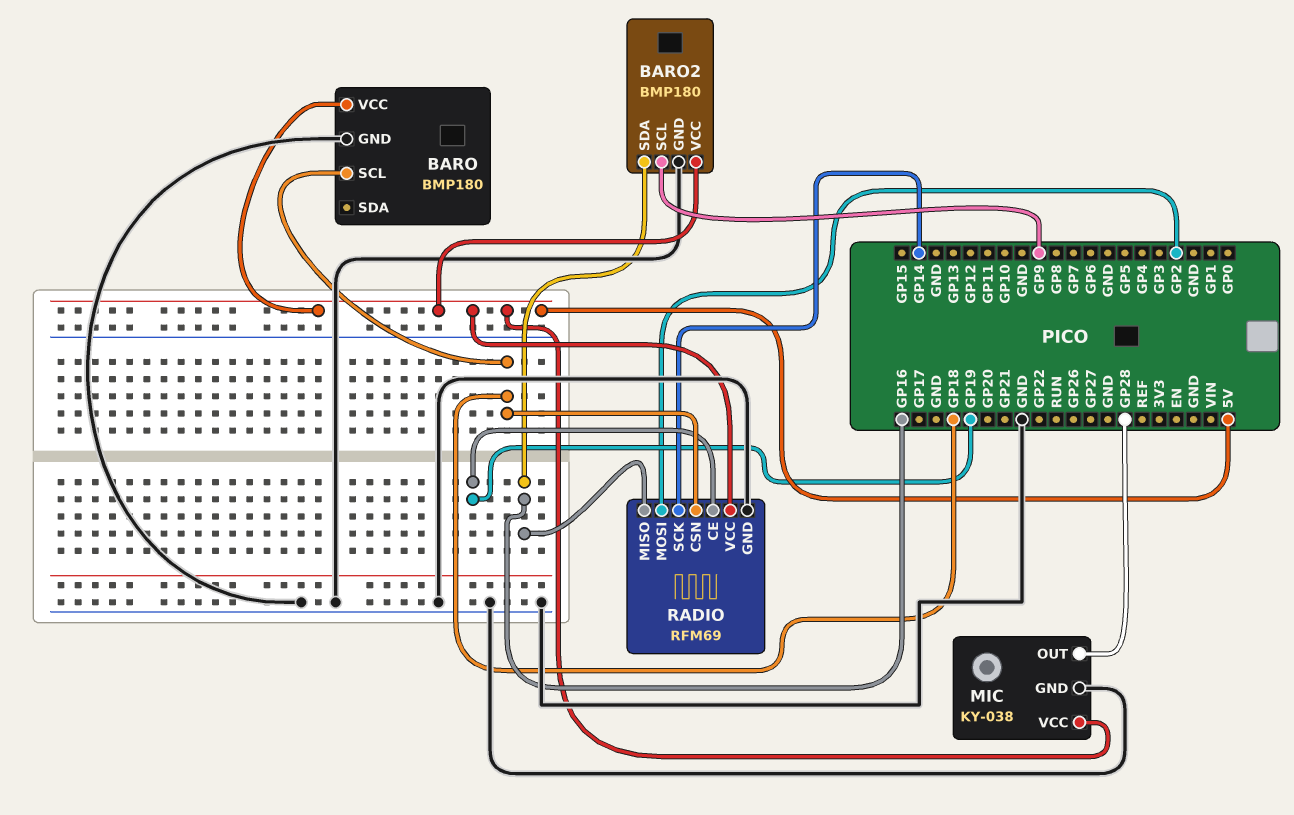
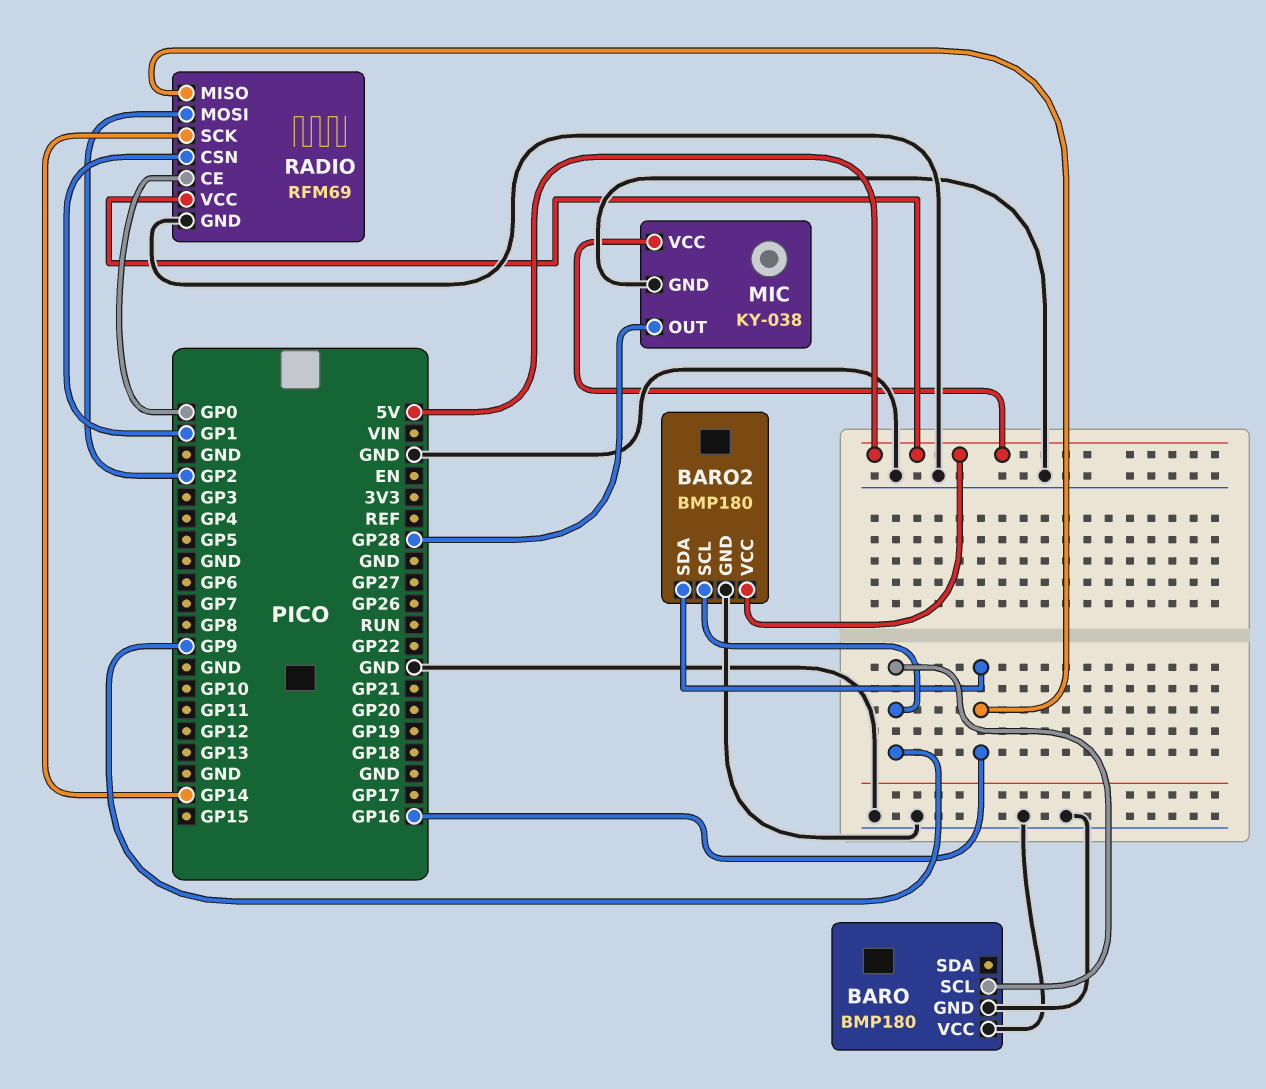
BARO pin SCL: GP18 -> GP9
BARO pin VCC: 5V -> GND
RADIO pin CE: GP19 -> GP0
RADIO pin CSN: GP18 -> GP1

